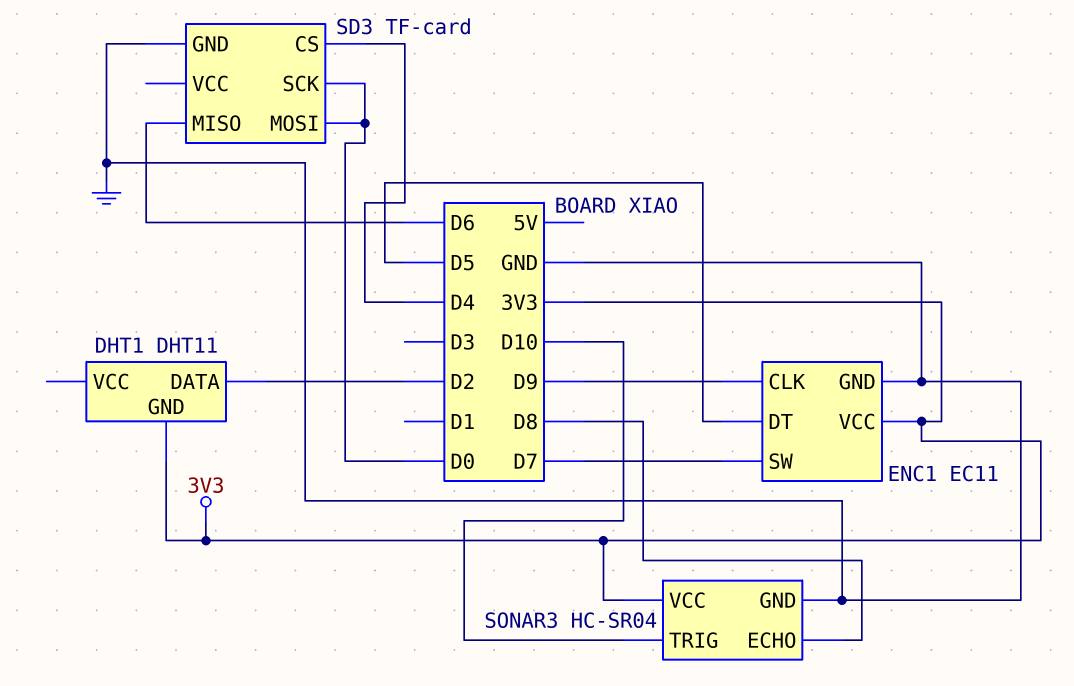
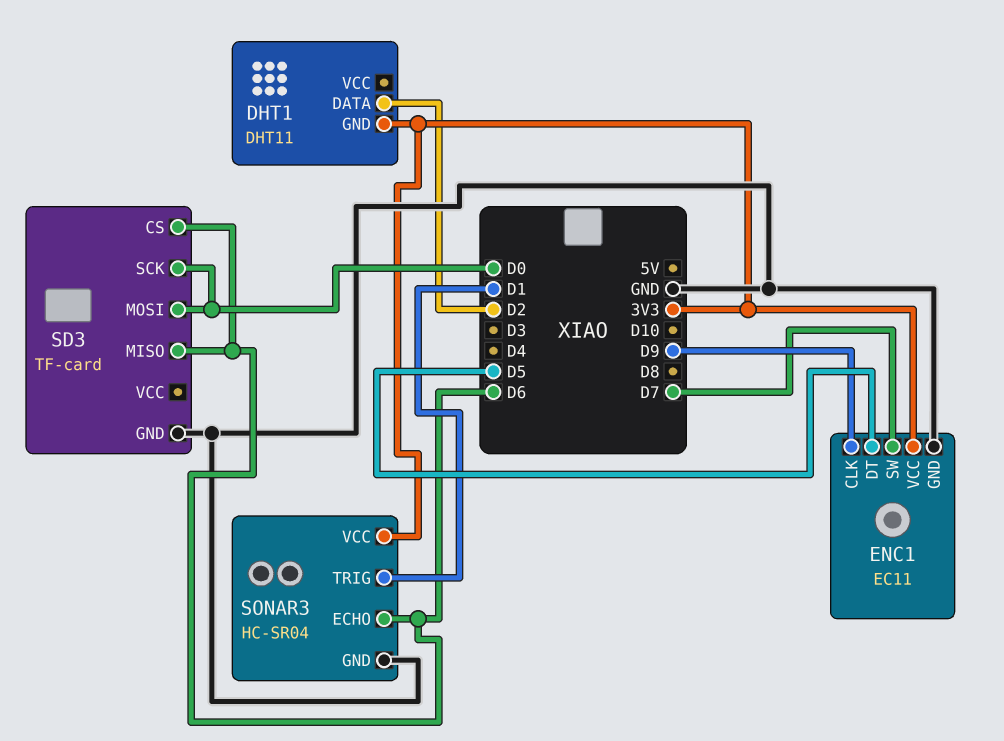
SD3 pin CS: D4 -> D6
SONAR3 pin ECHO: D8 -> D6
SONAR3 pin TRIG: D10 -> D1

